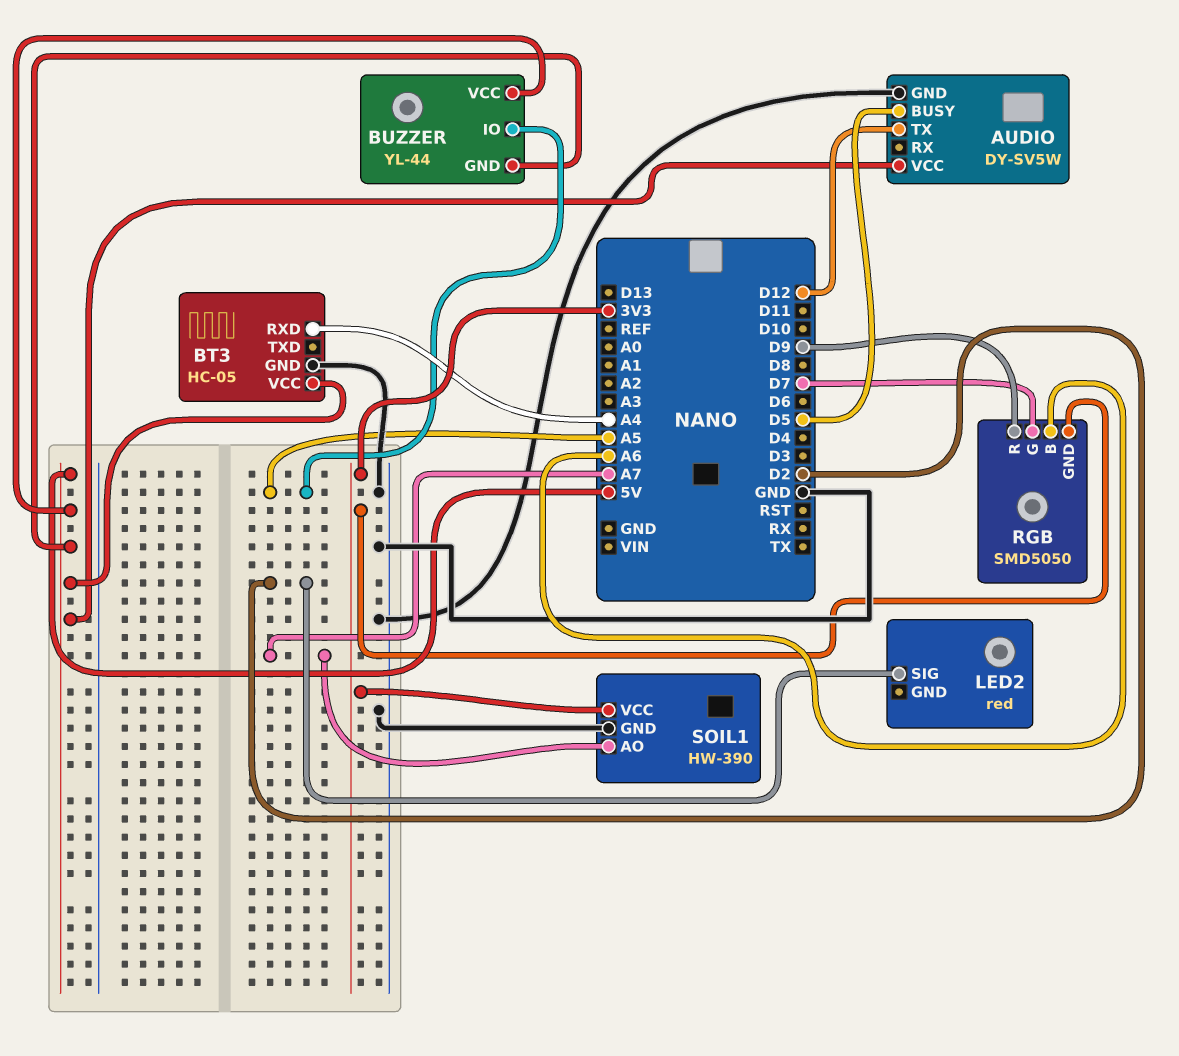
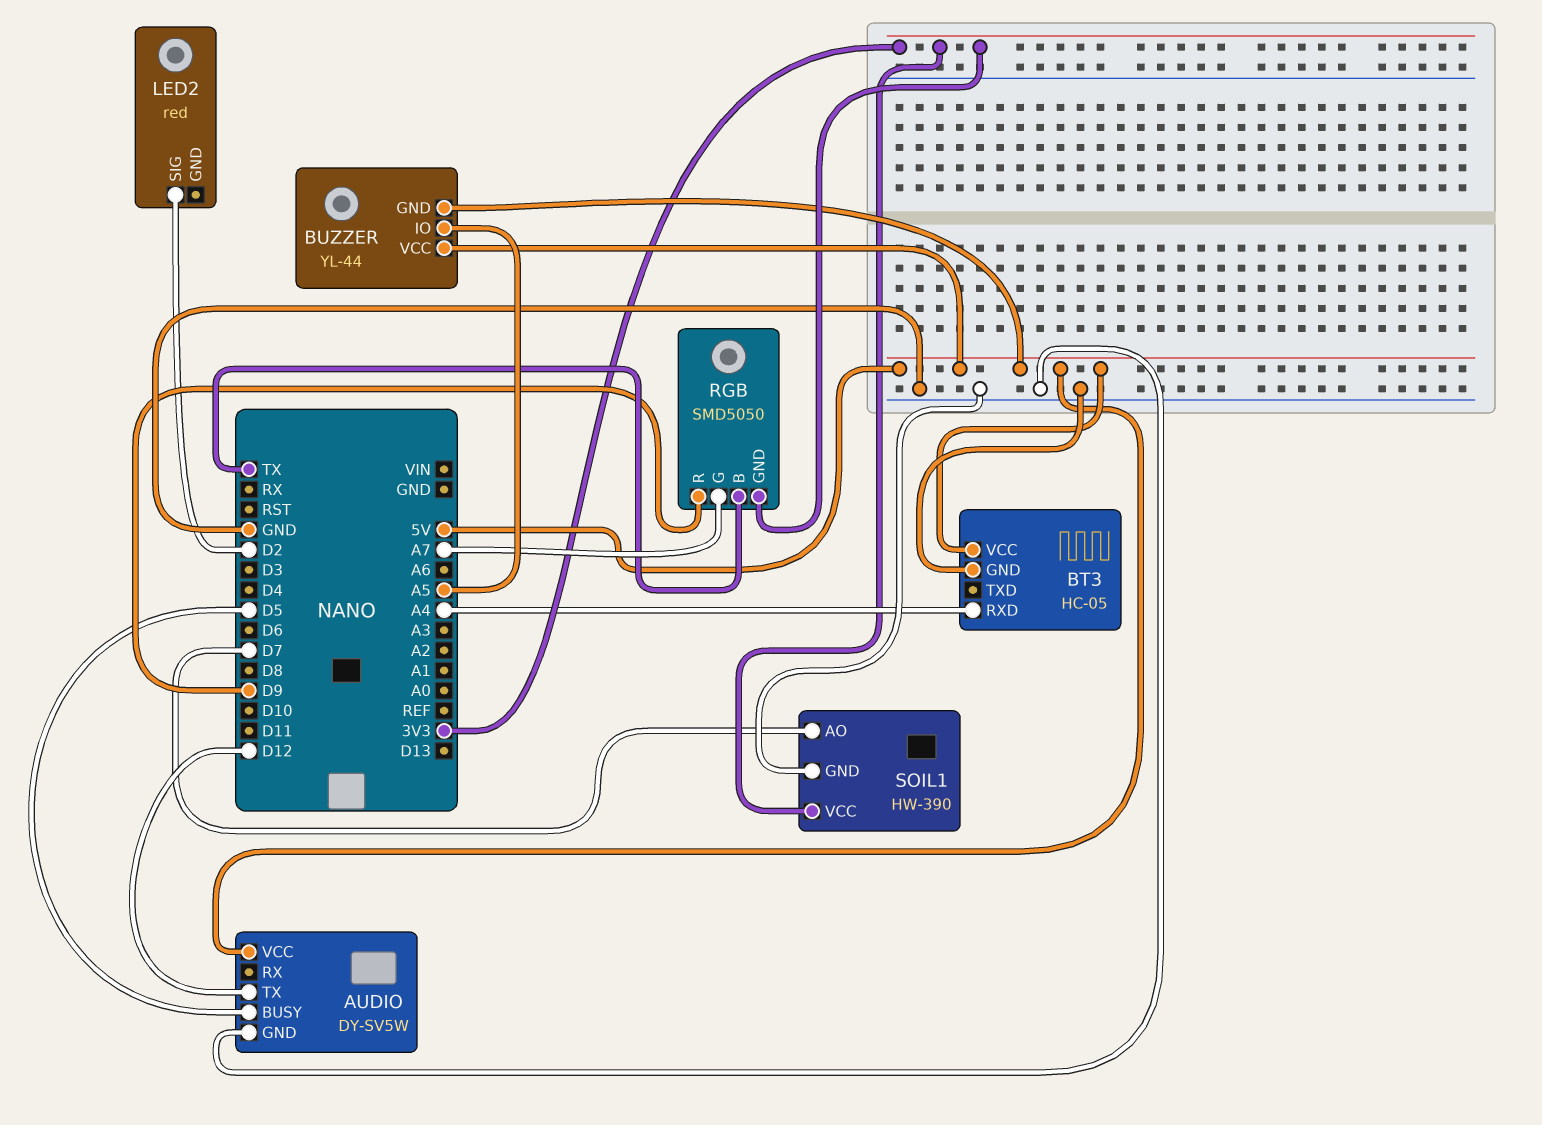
RGB pin B: A6 -> TX
RGB pin G: D7 -> A7
SOIL1 pin AO: A7 -> D7

